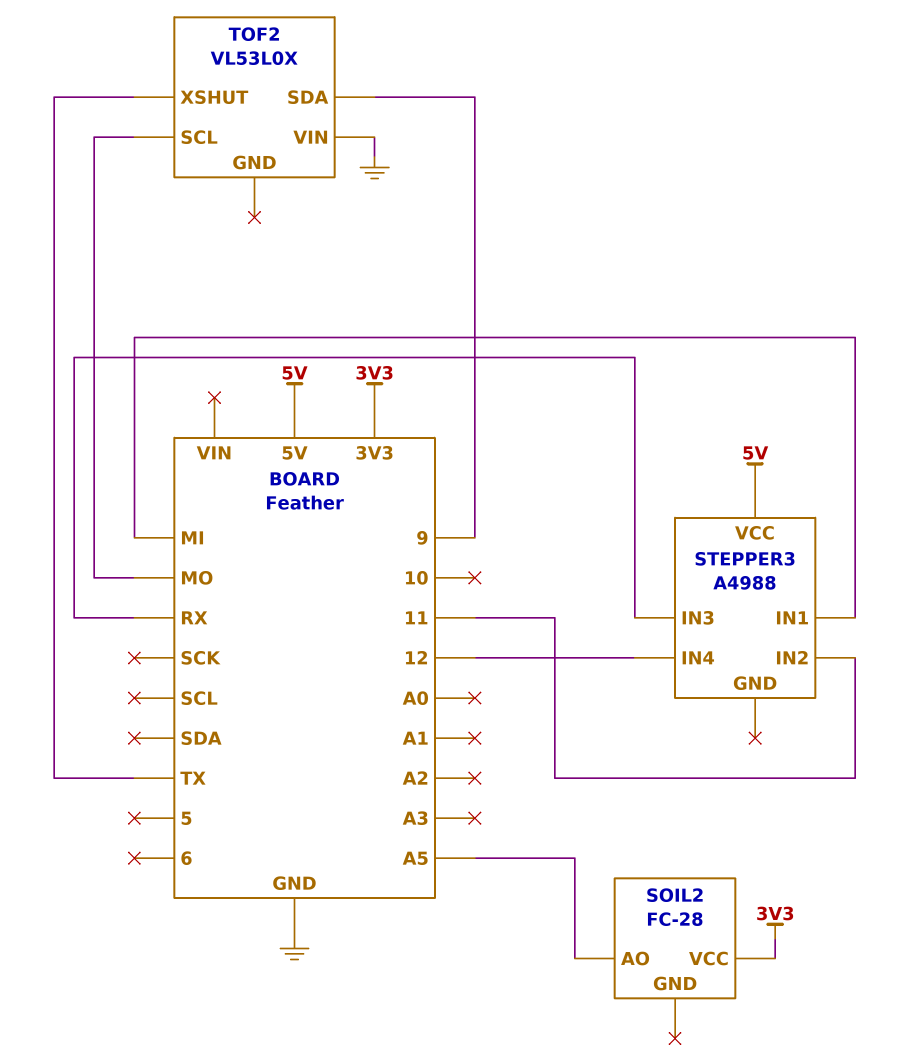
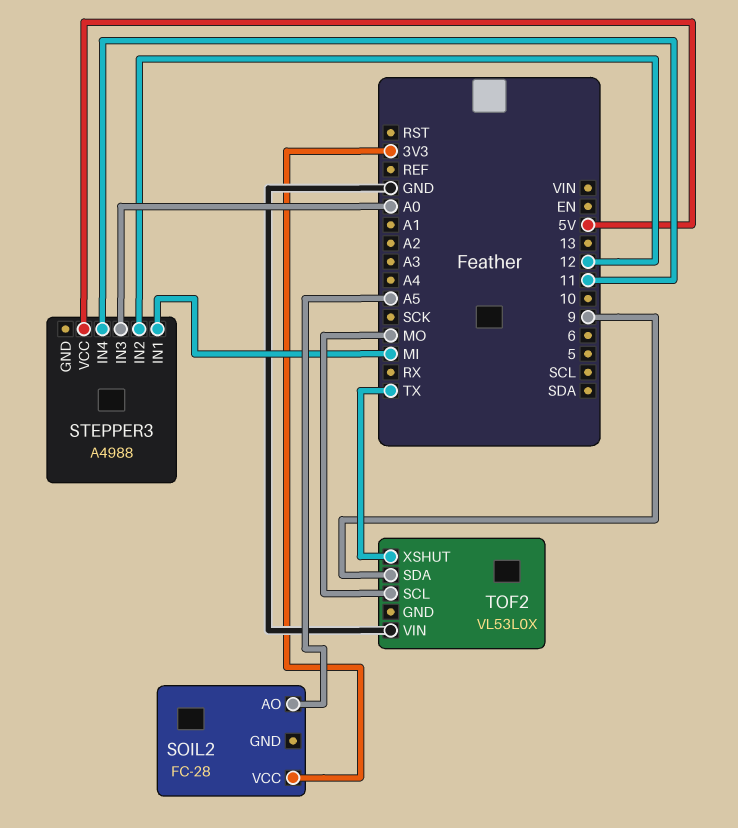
STEPPER3 pin IN2: 11 -> 12
STEPPER3 pin IN3: RX -> A0
STEPPER3 pin IN4: 12 -> 11

